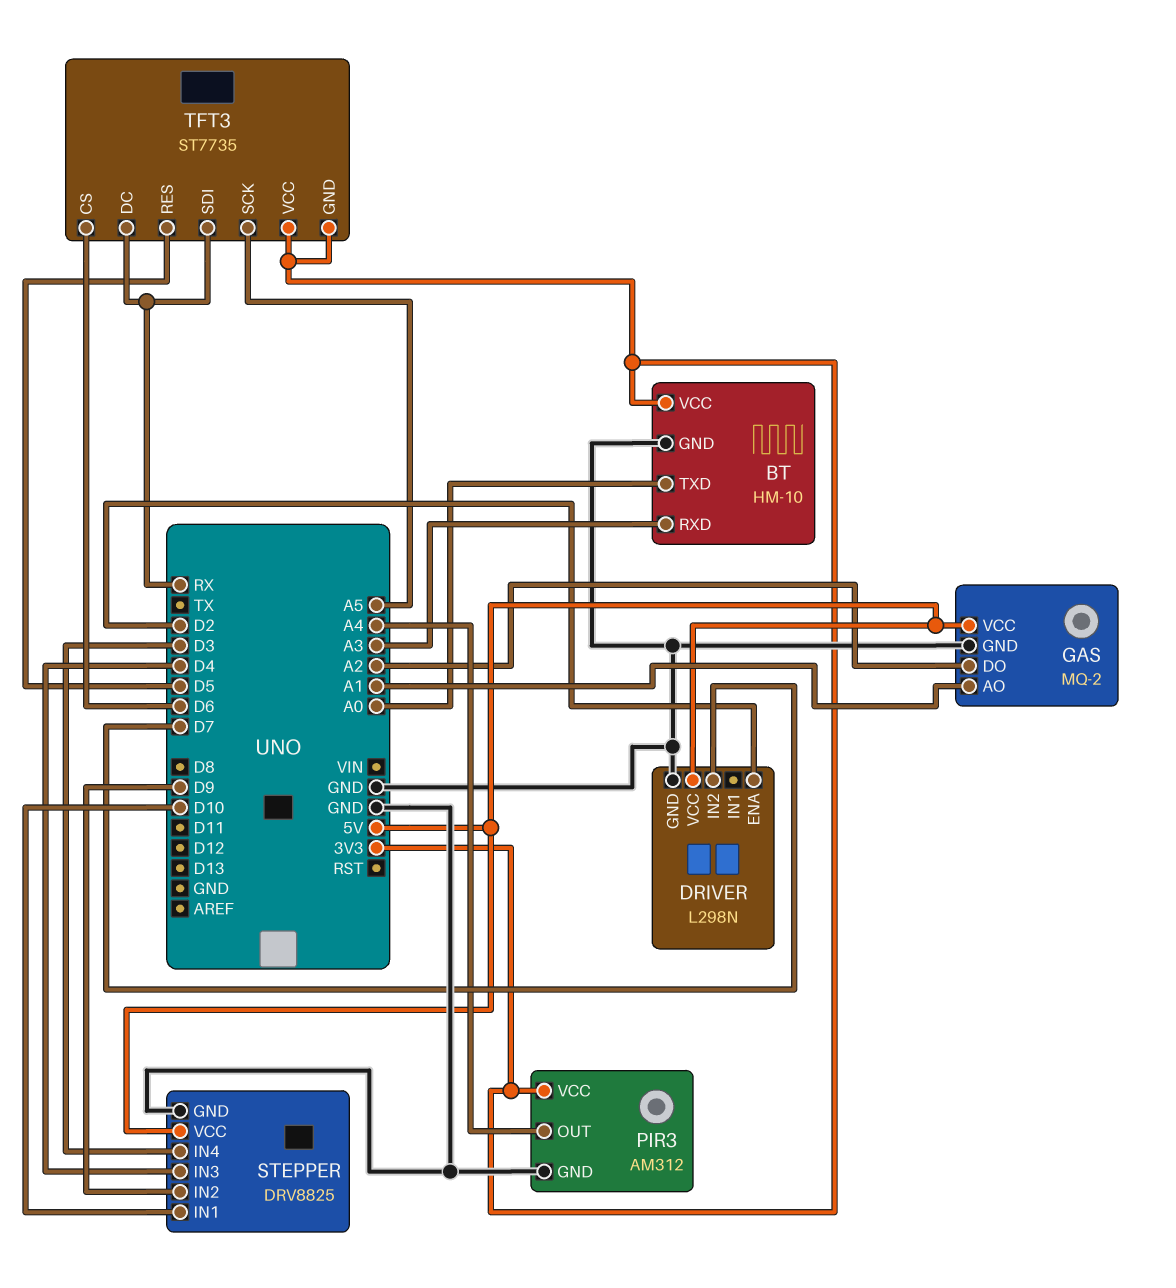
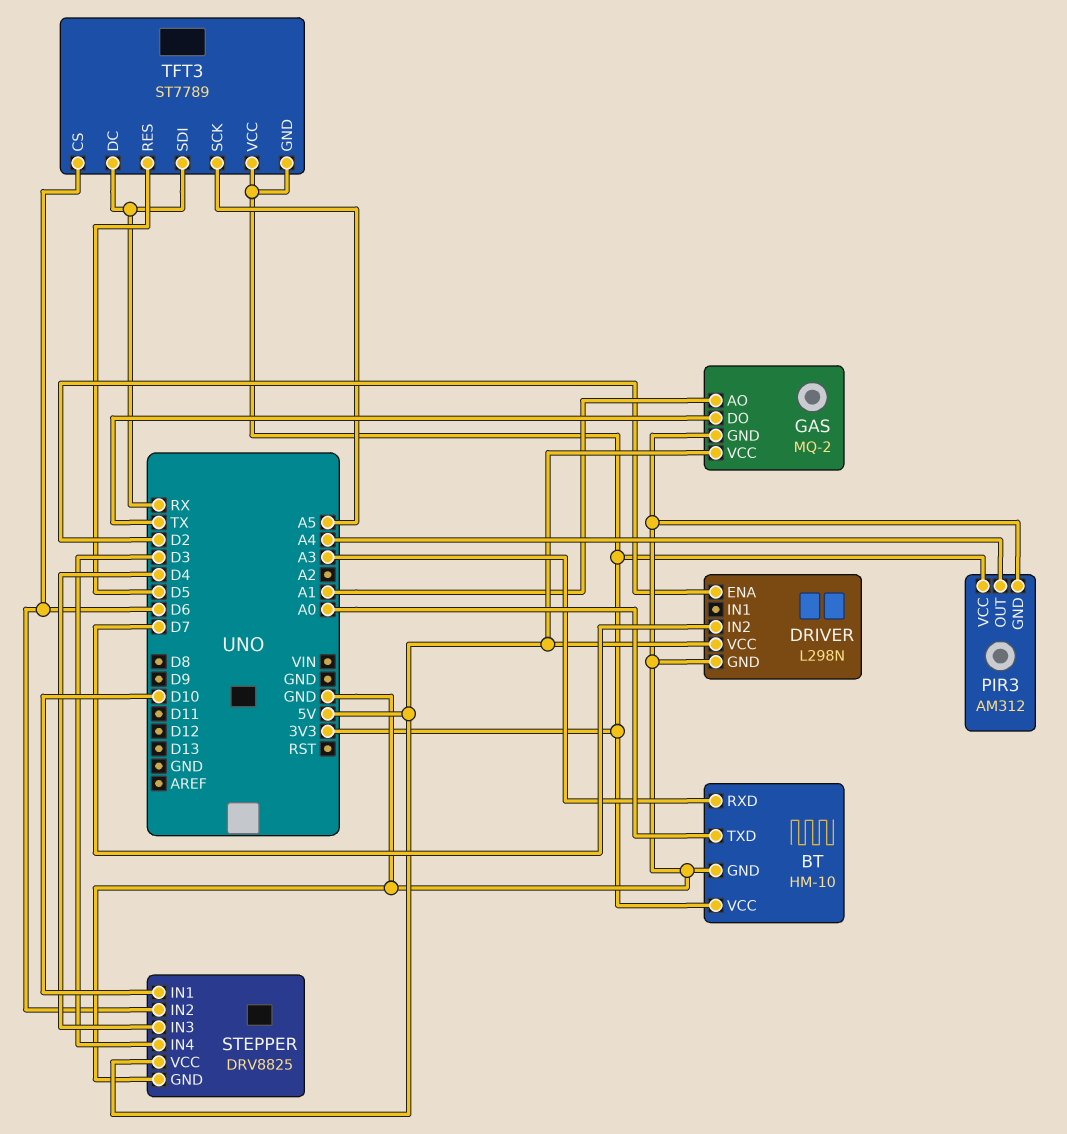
GAS pin DO: A2 -> TX
STEPPER pin IN2: D9 -> D6
TFT3: ST7735 -> ST7789

